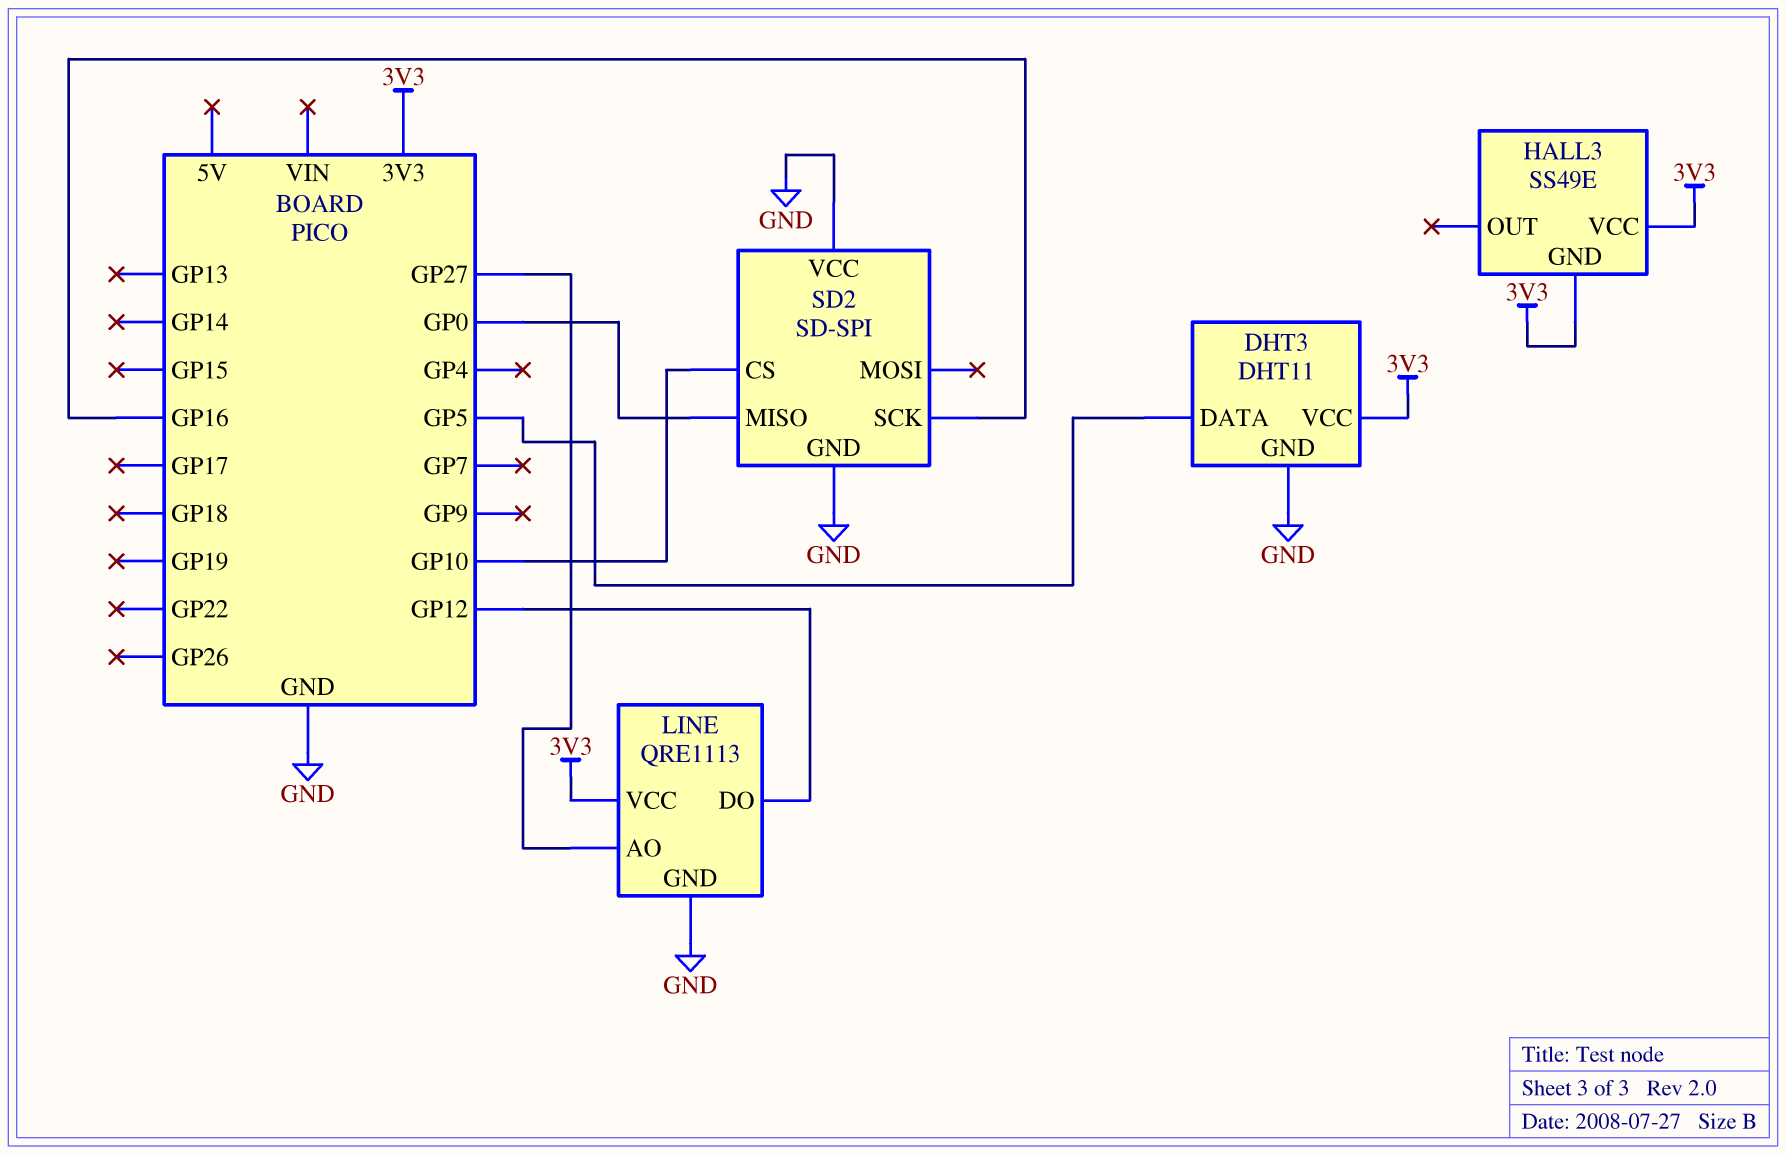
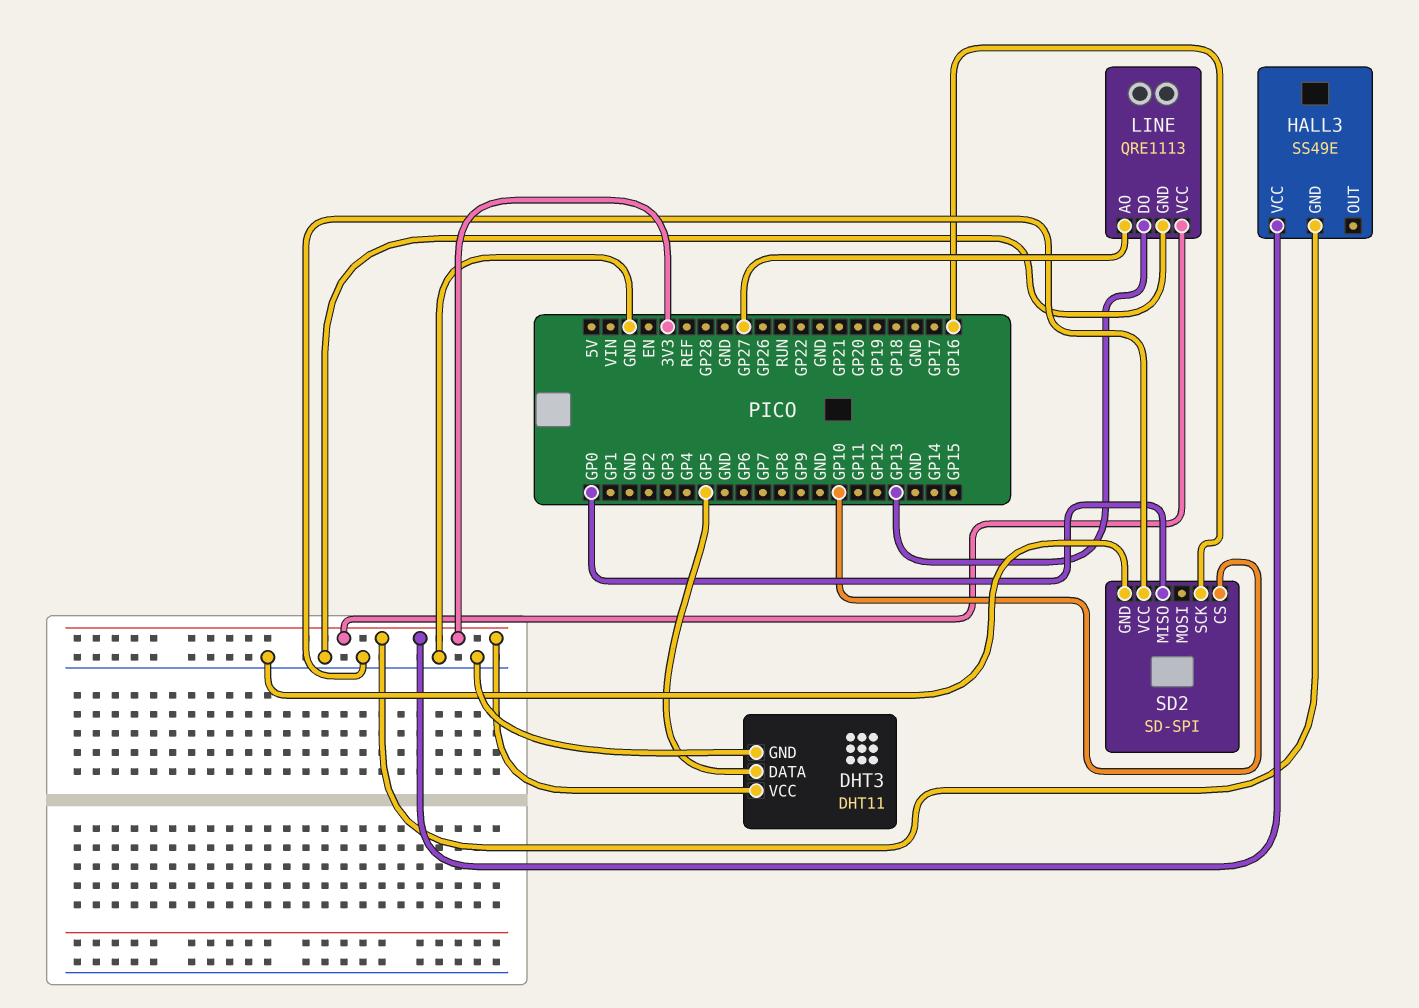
LINE pin DO: GP12 -> GP13

